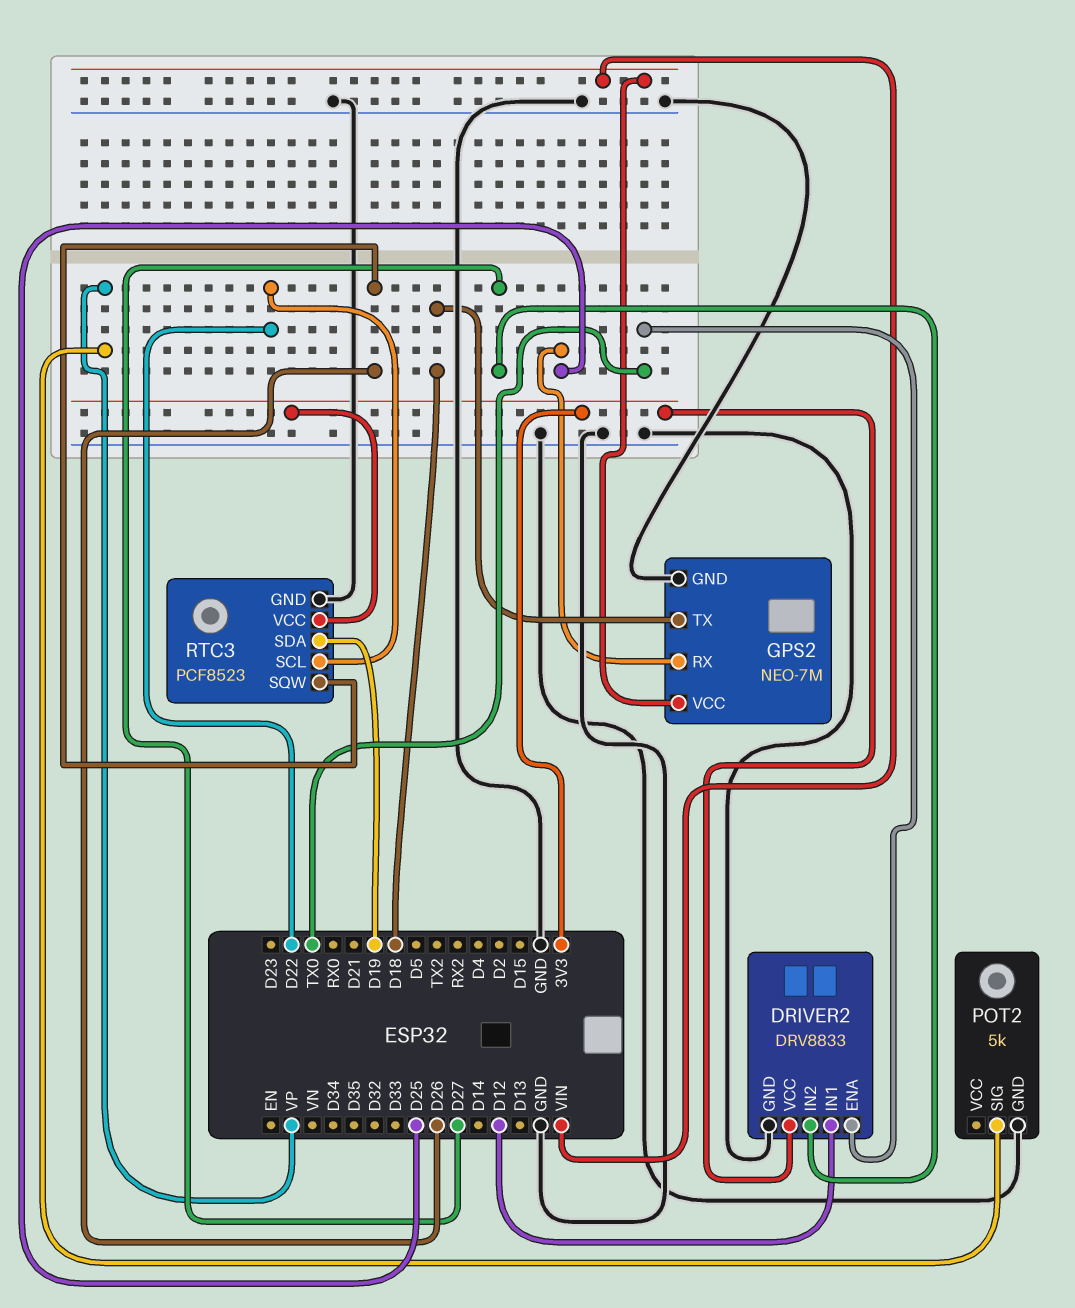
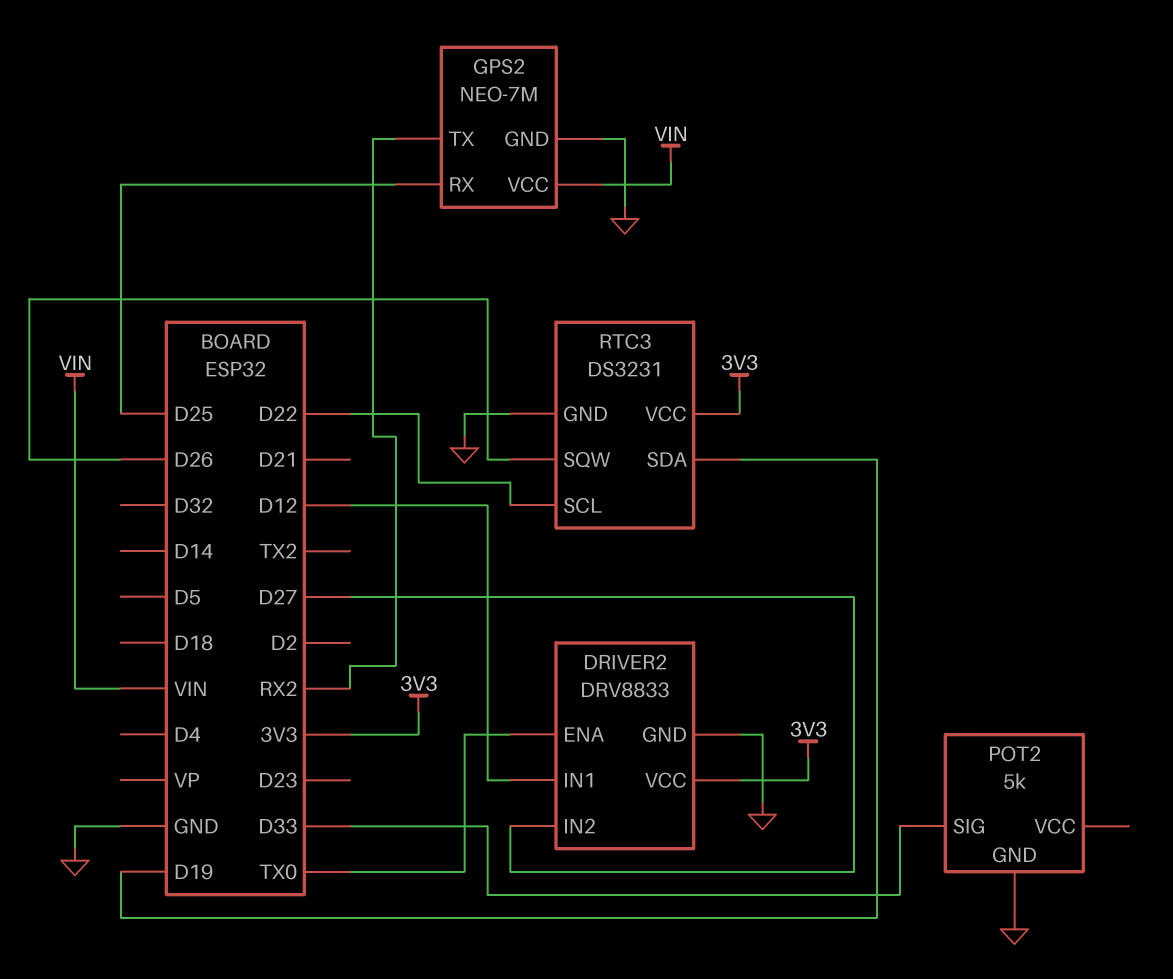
GPS2 pin TX: D18 -> RX2
POT2 pin SIG: VP -> D33
RTC3: PCF8523 -> DS3231

